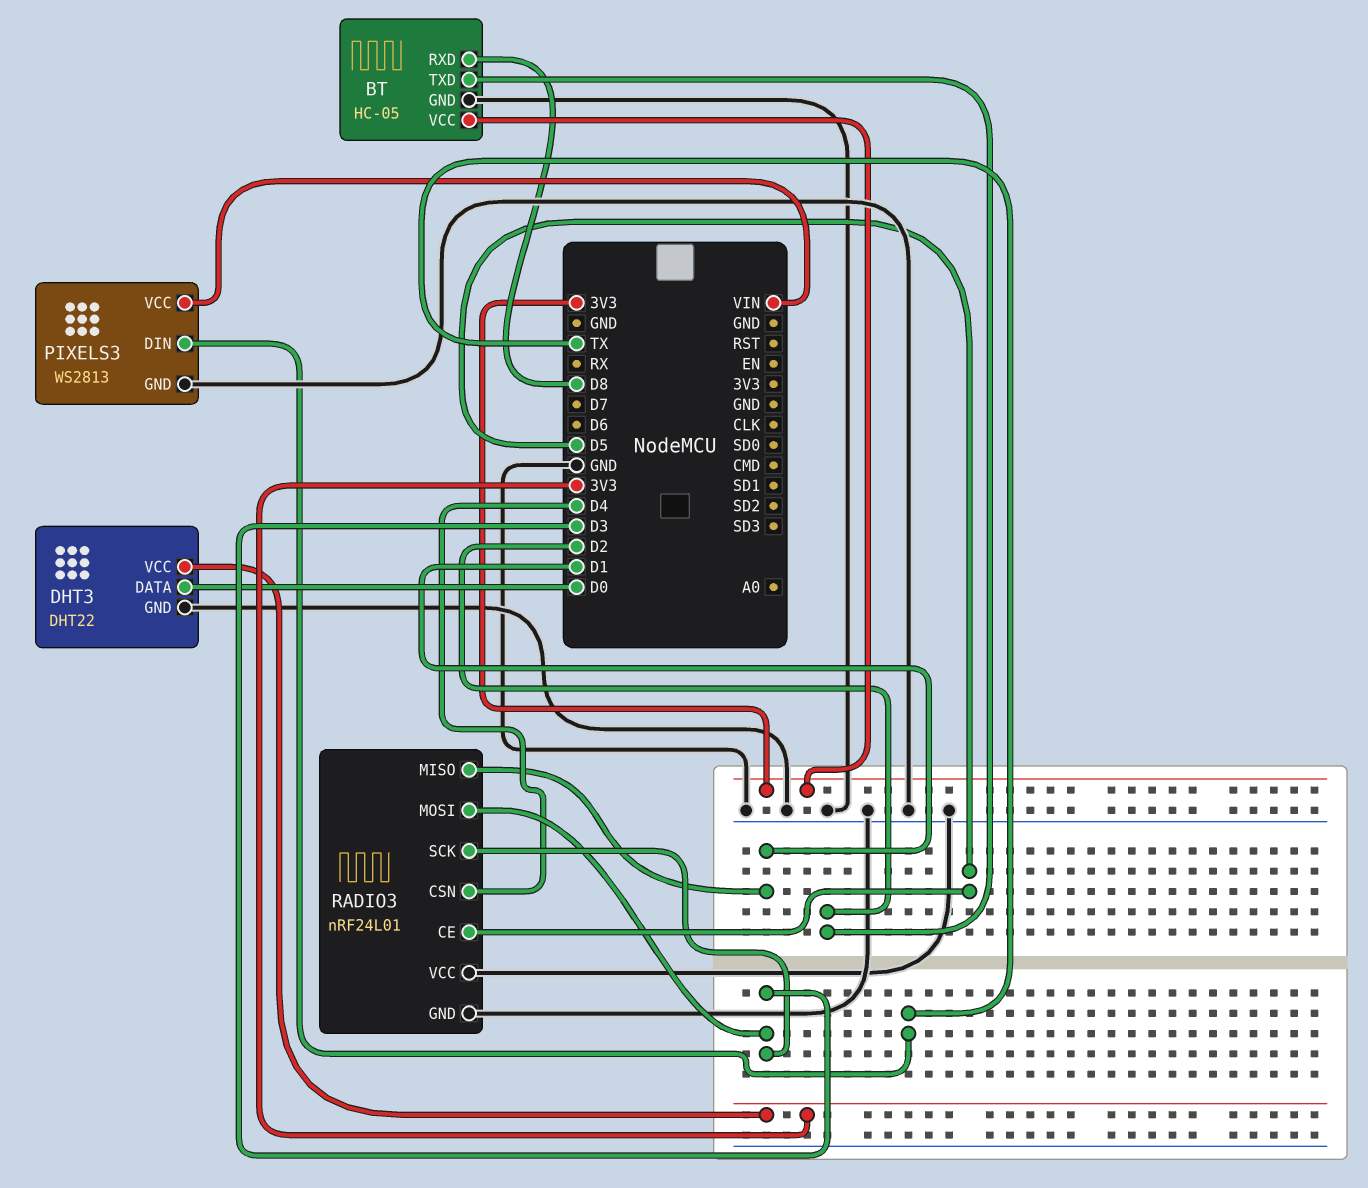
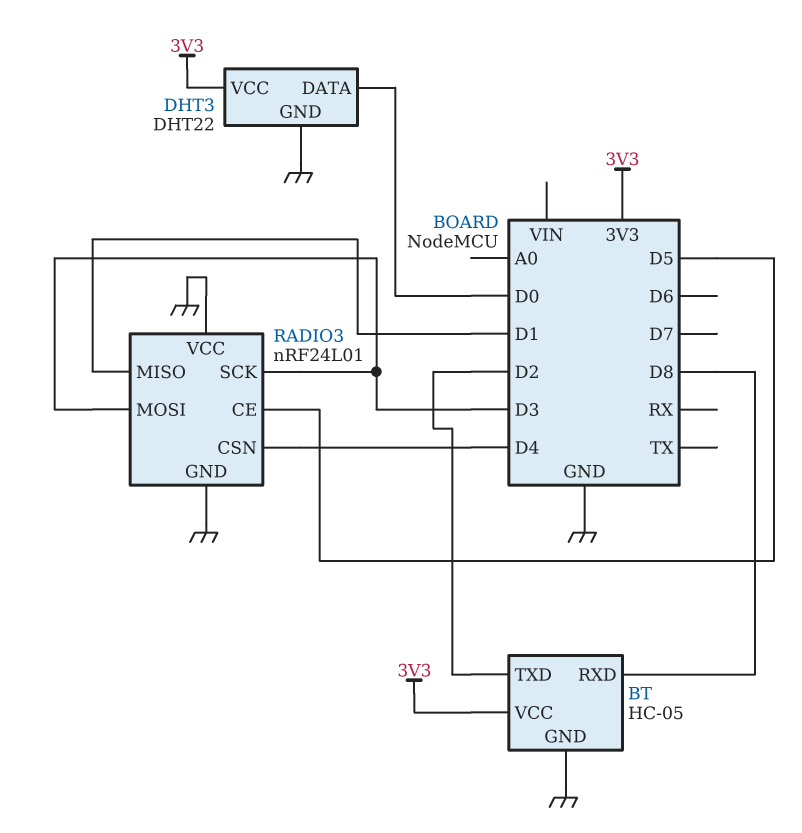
PIXELS3: WS2813 -> none
PIXELS3 pin DIN: TX -> none
PIXELS3 pin GND: GND -> none
PIXELS3 pin VCC: VIN -> none

